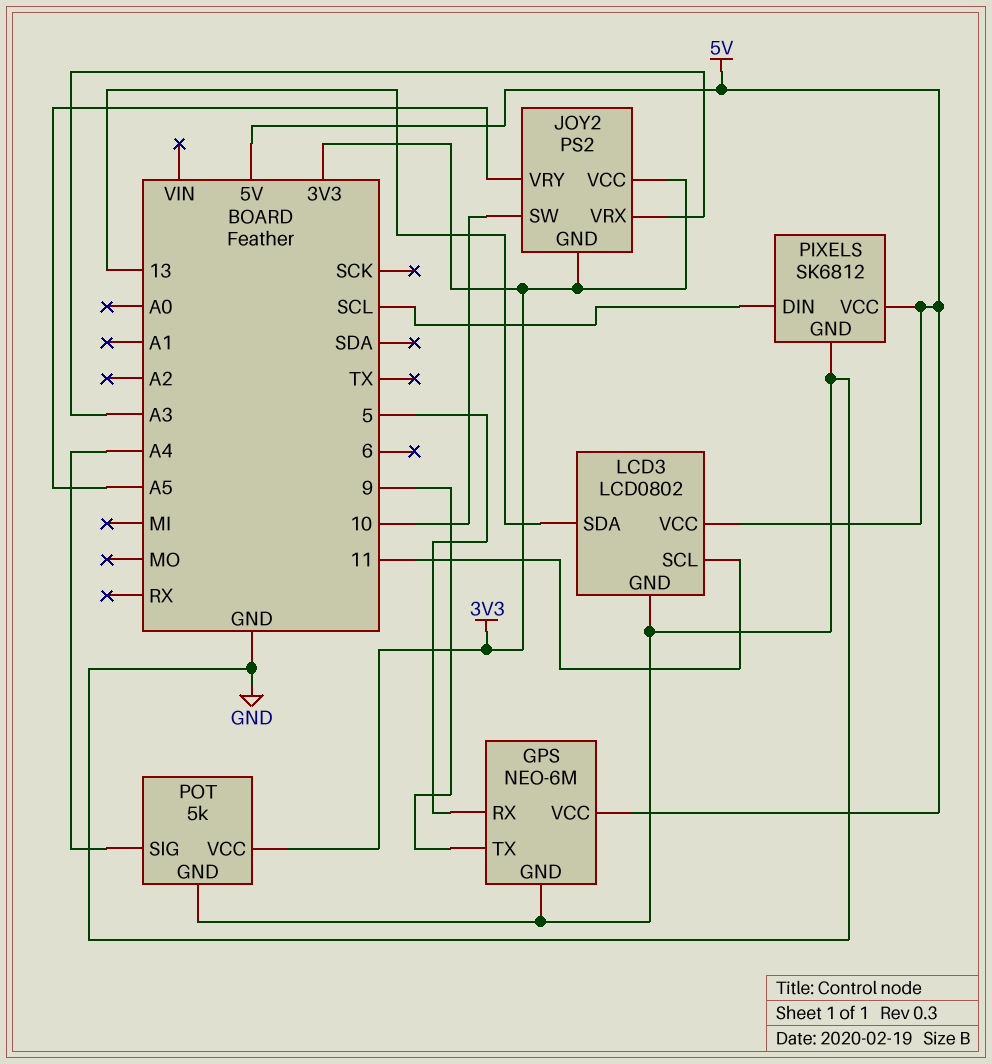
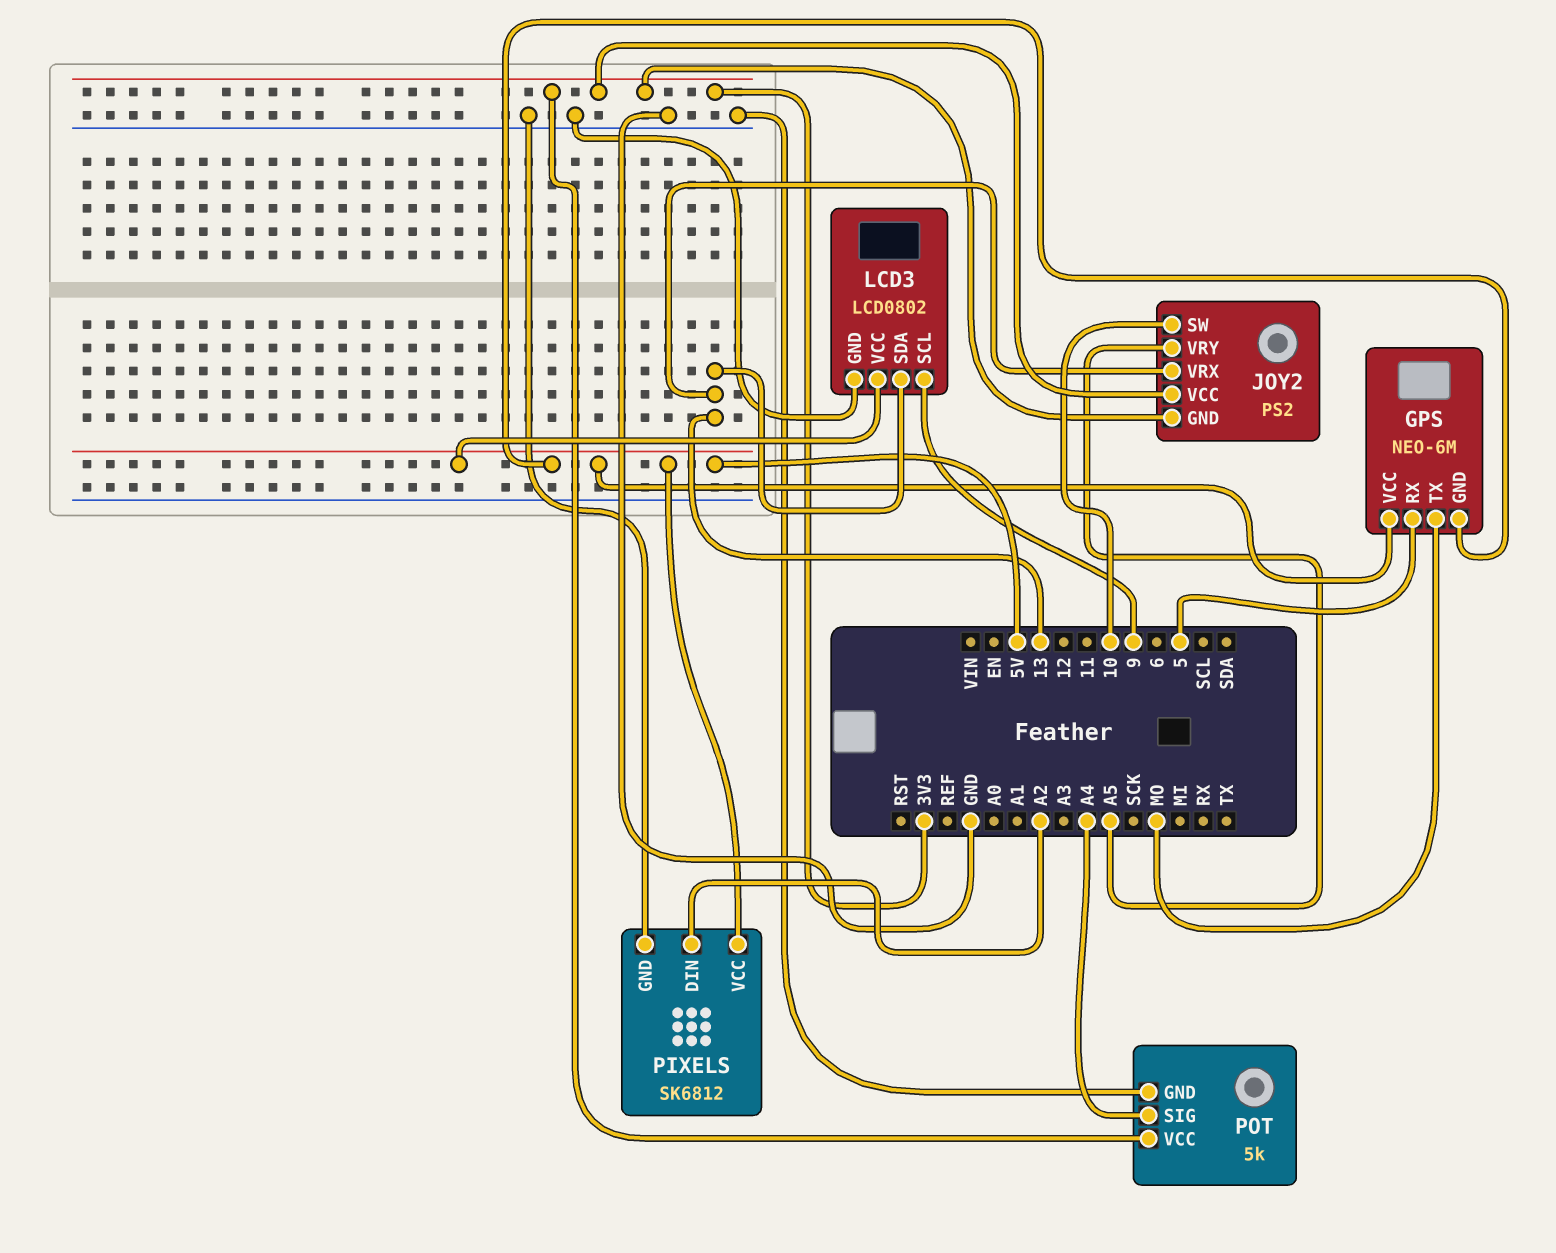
GPS pin GND: GND -> 5V
GPS pin TX: 9 -> MO
JOY2 pin VRX: A3 -> 13
LCD3 pin SCL: 11 -> 9
PIXELS pin DIN: SCL -> A2

